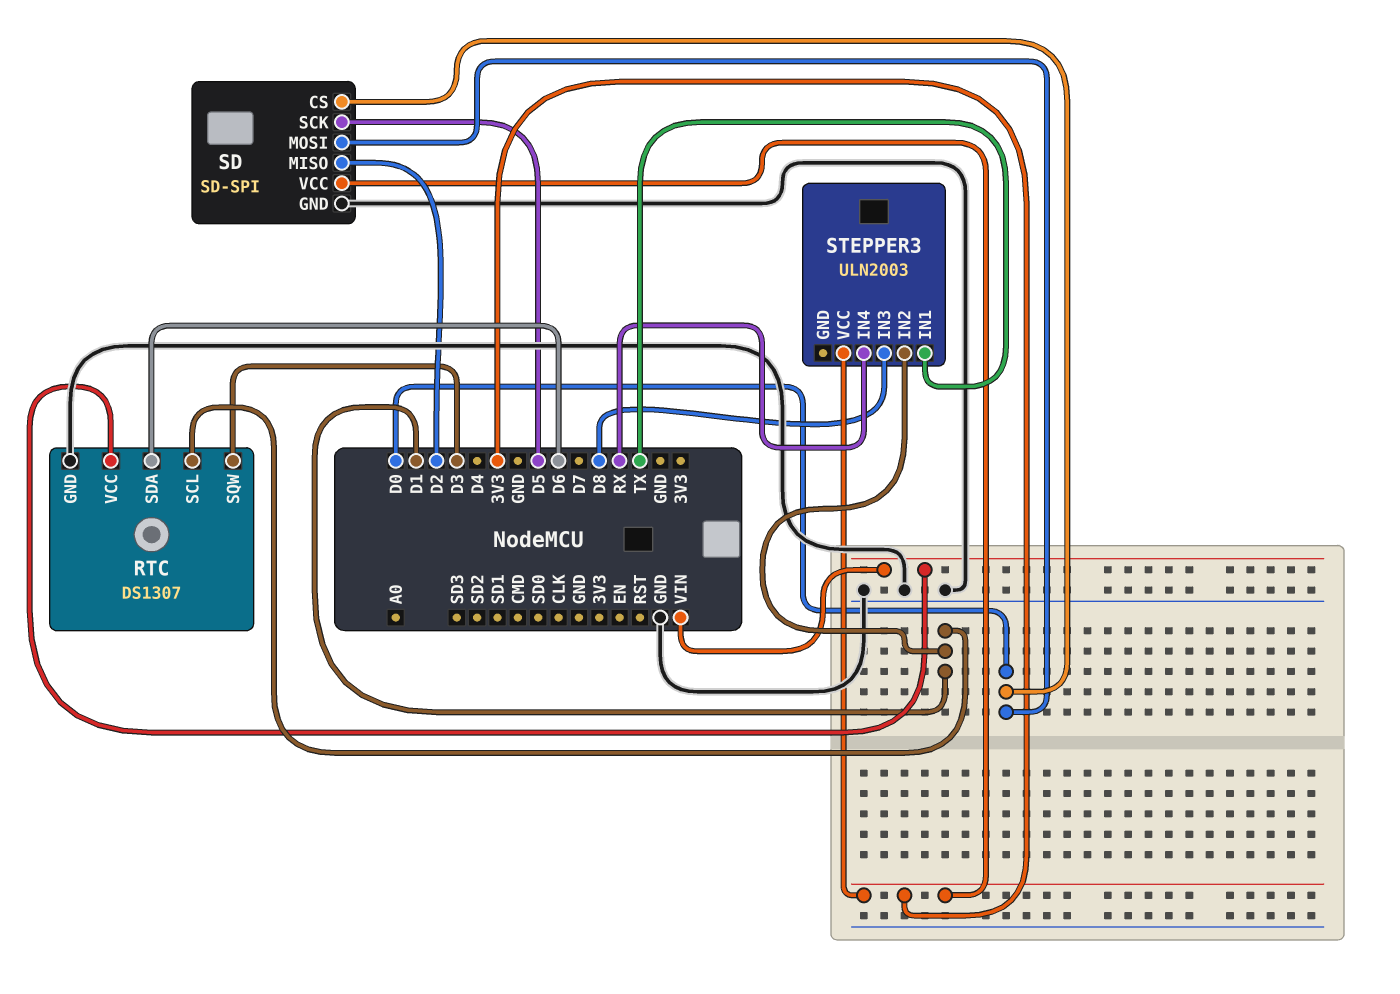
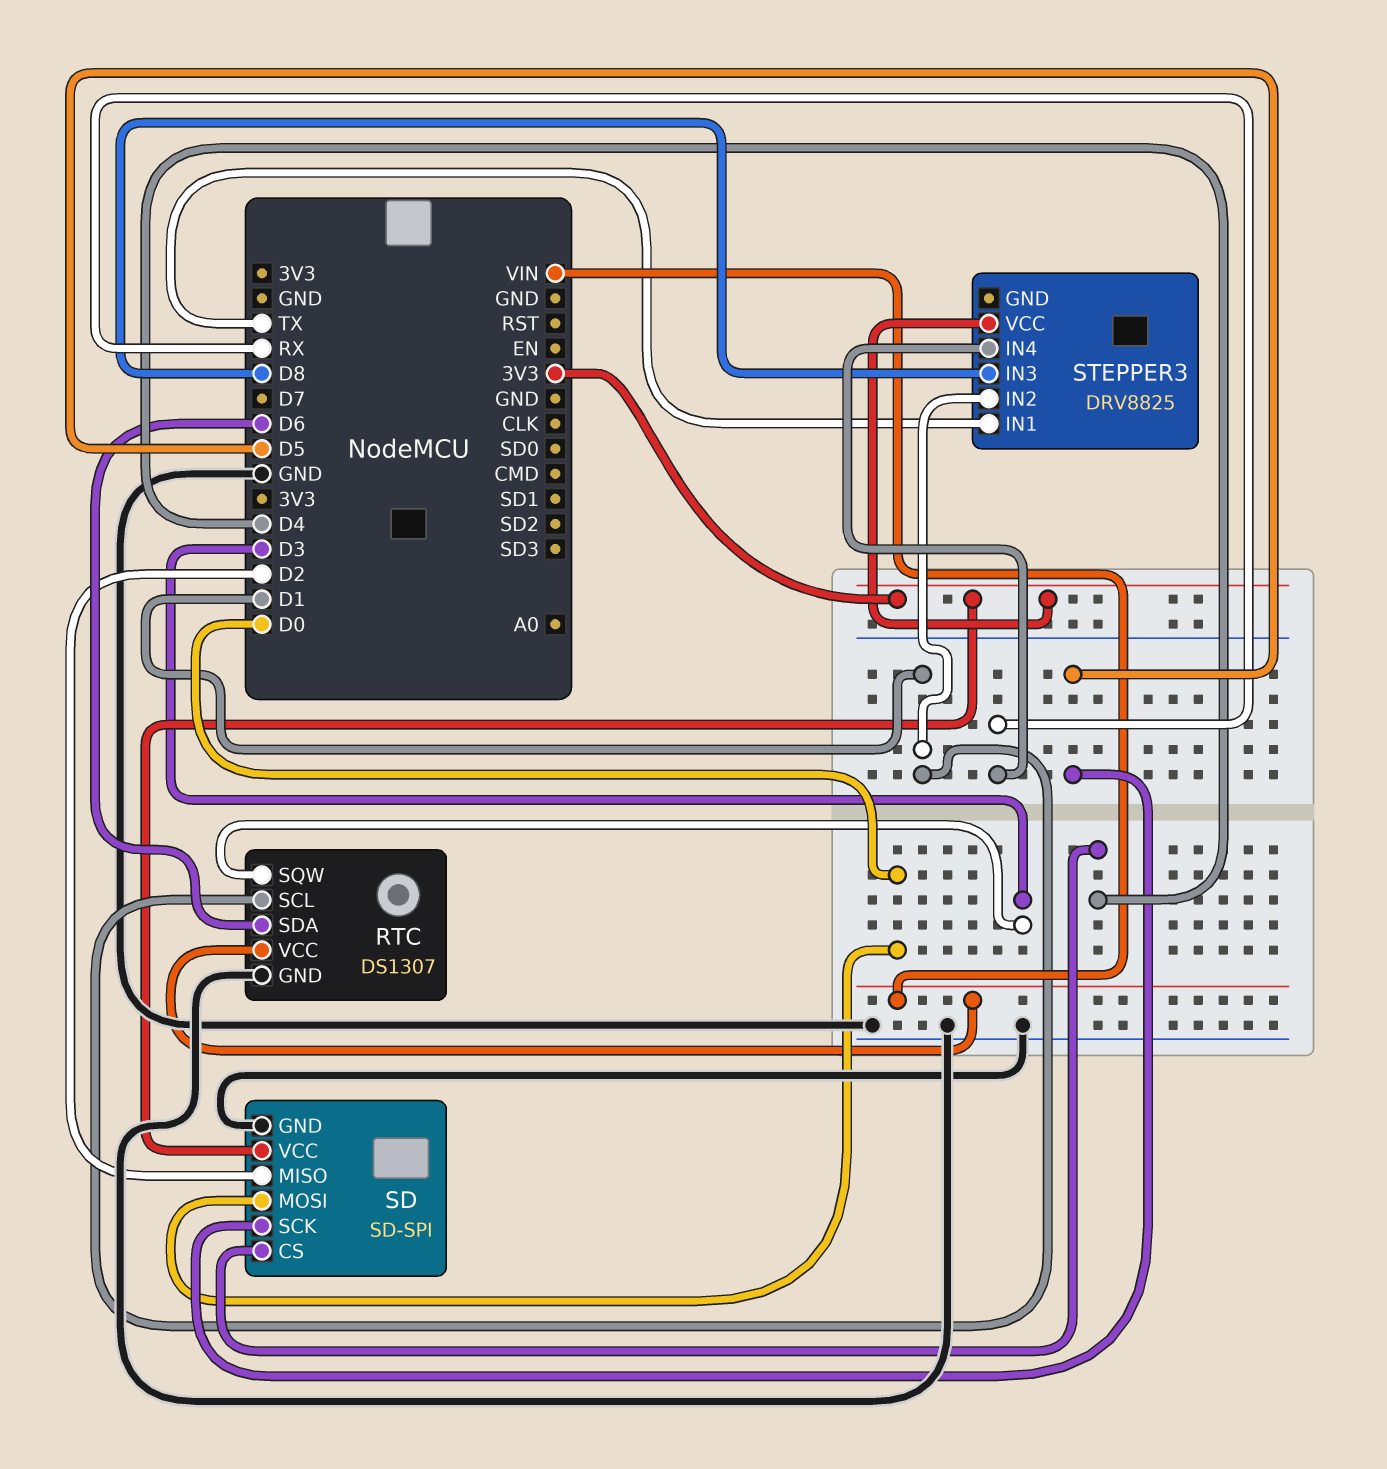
SD pin CS: D0 -> D4
STEPPER3: ULN2003 -> DRV8825

